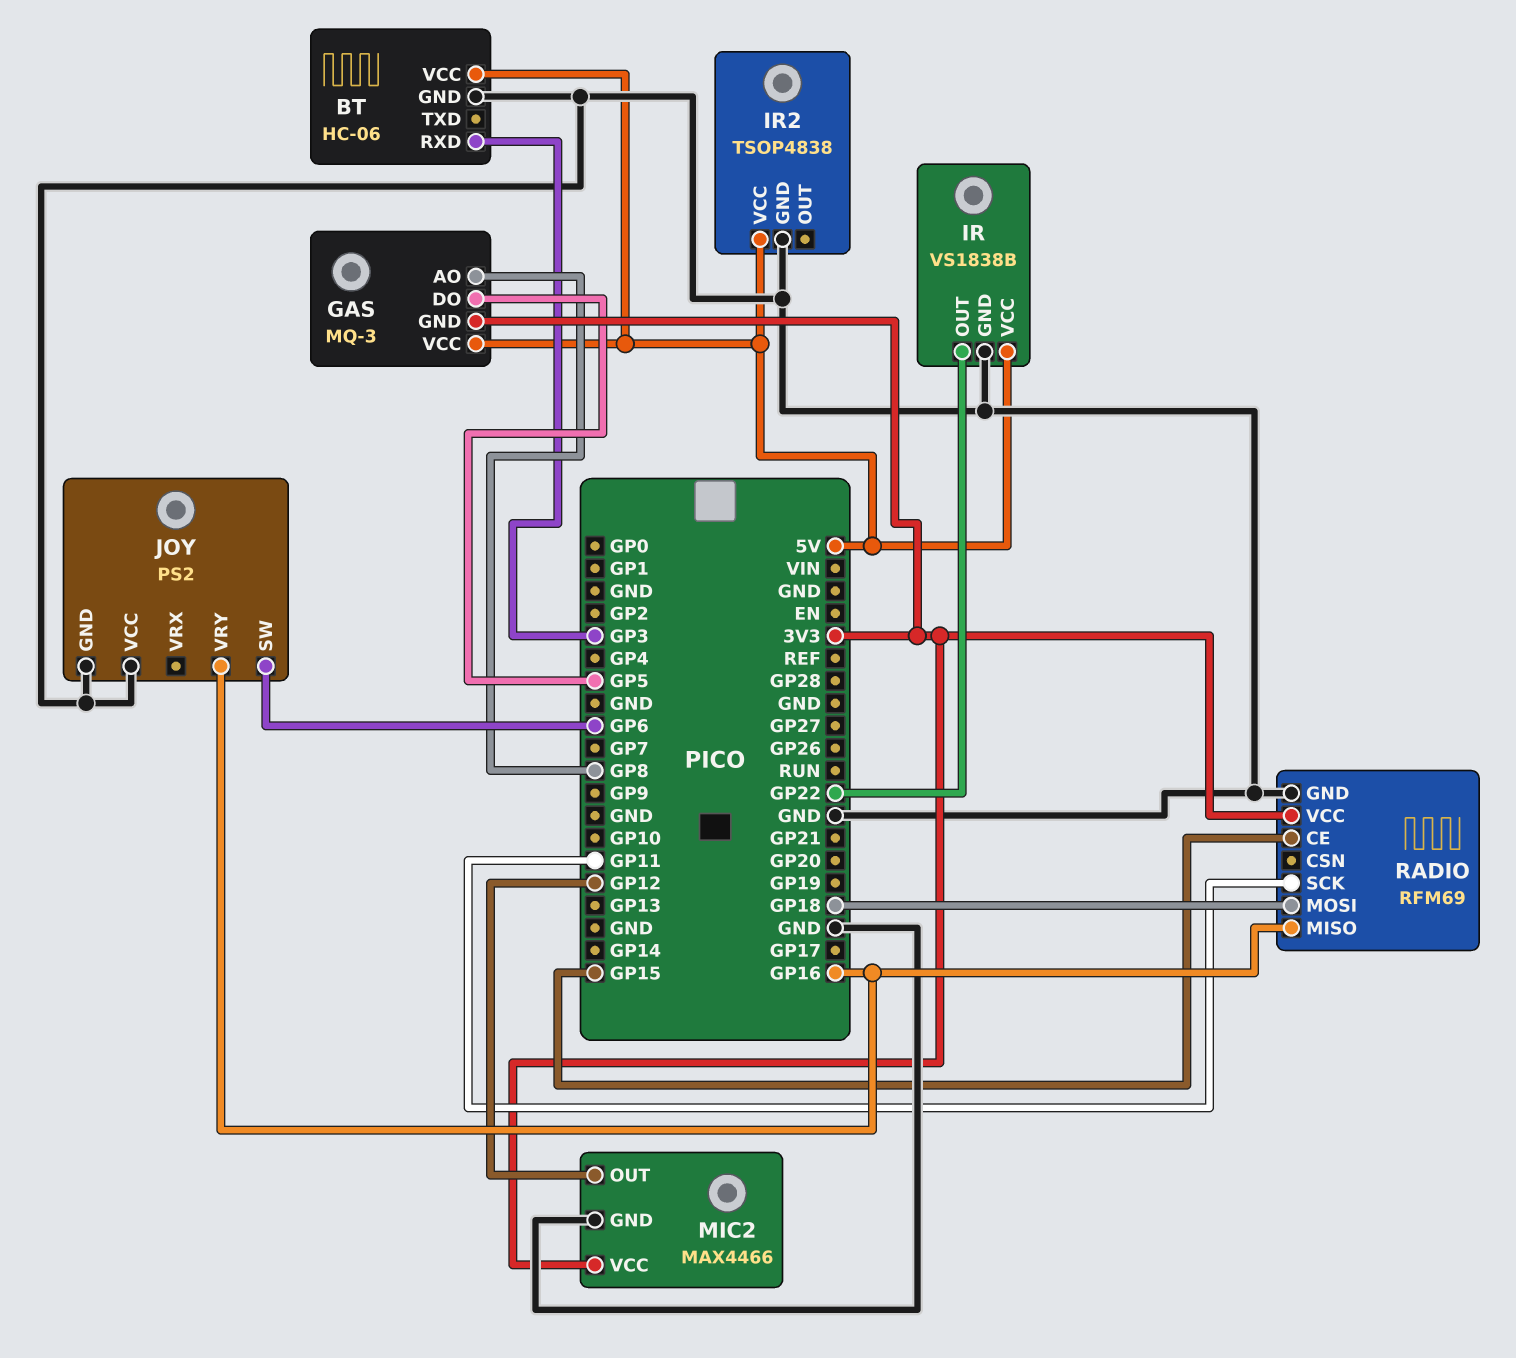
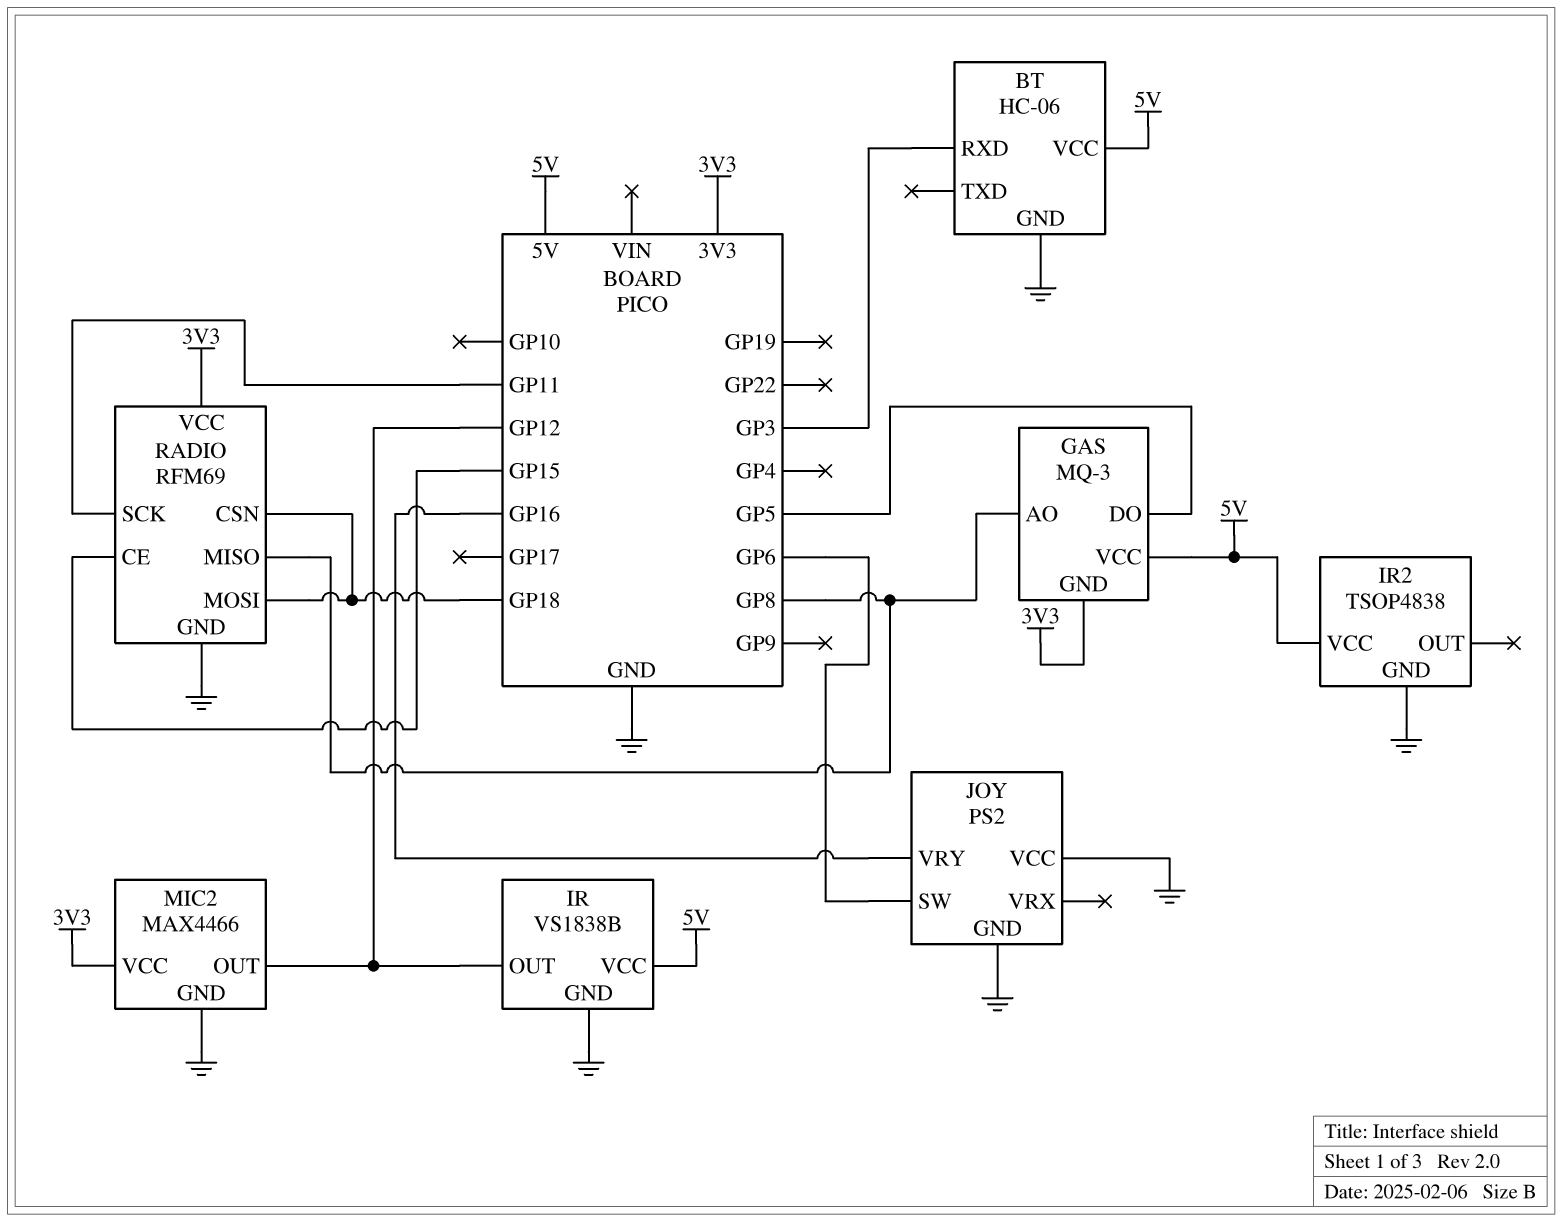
IR pin OUT: GP22 -> GP12
RADIO pin CSN: none -> GP18
RADIO pin MISO: GP16 -> GP8

